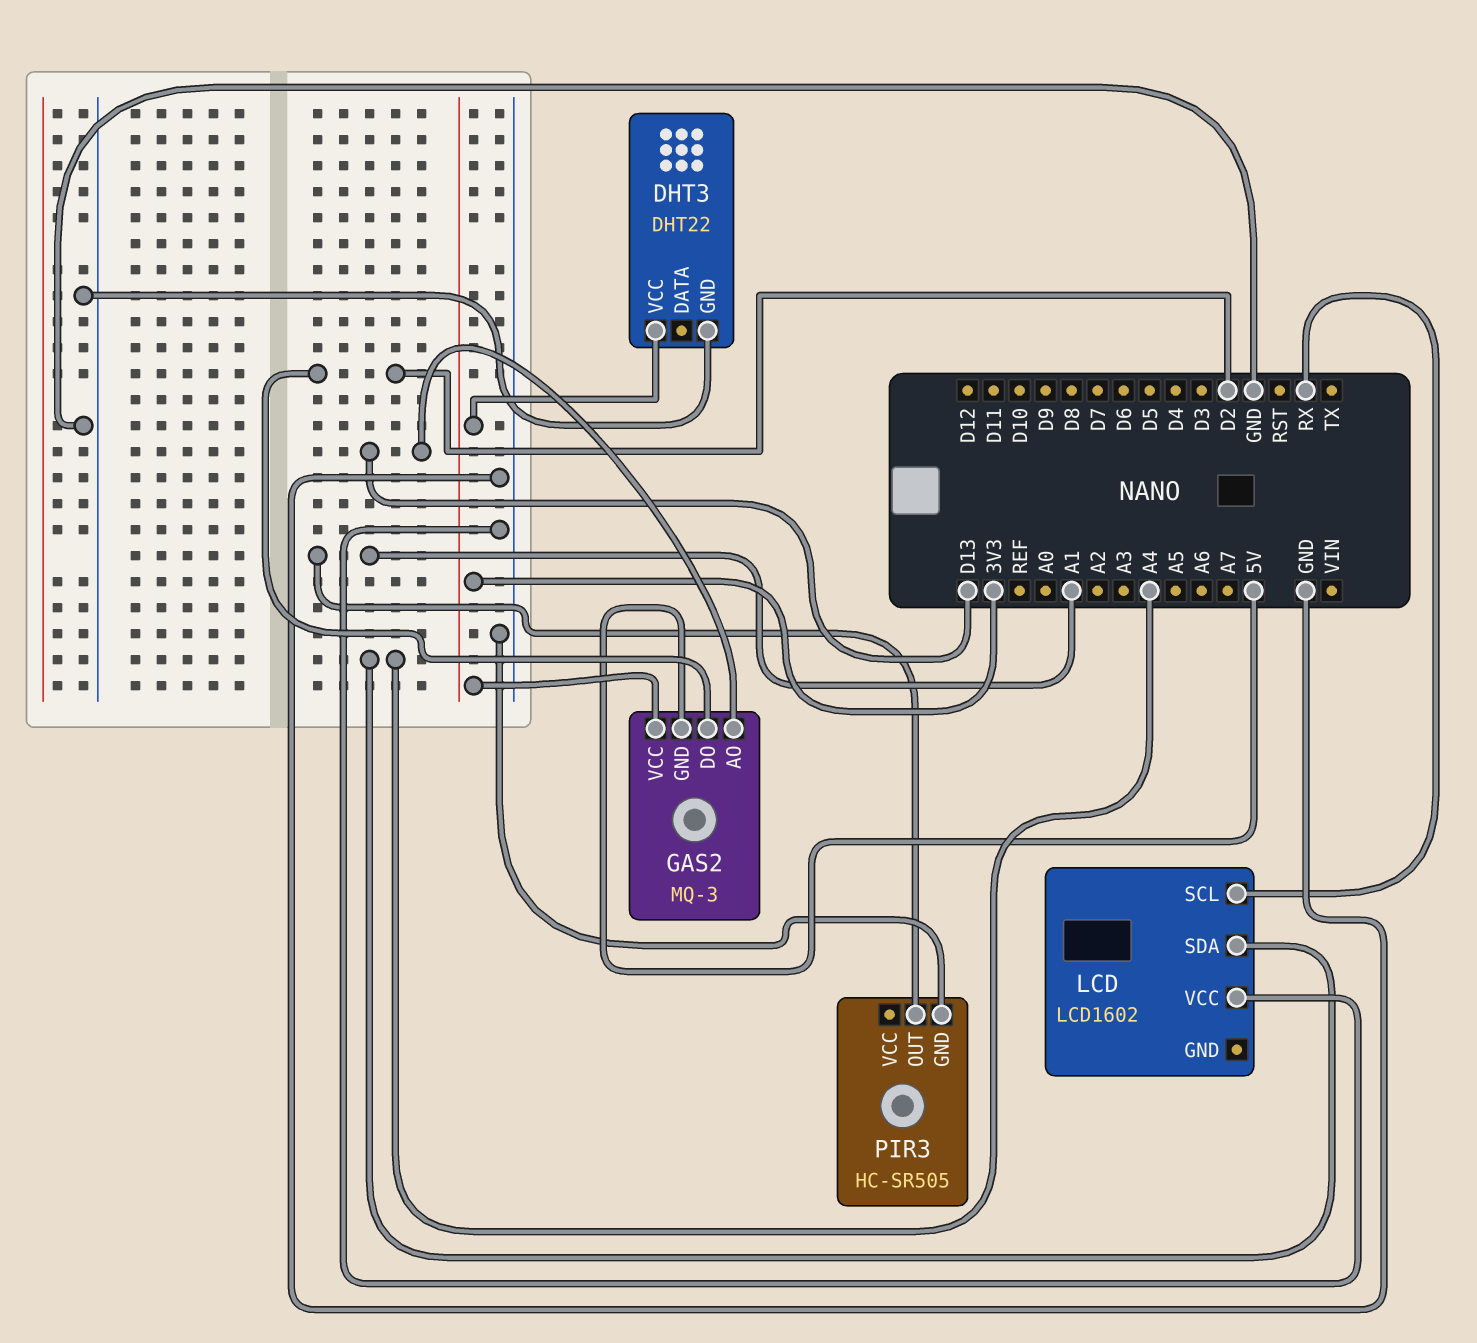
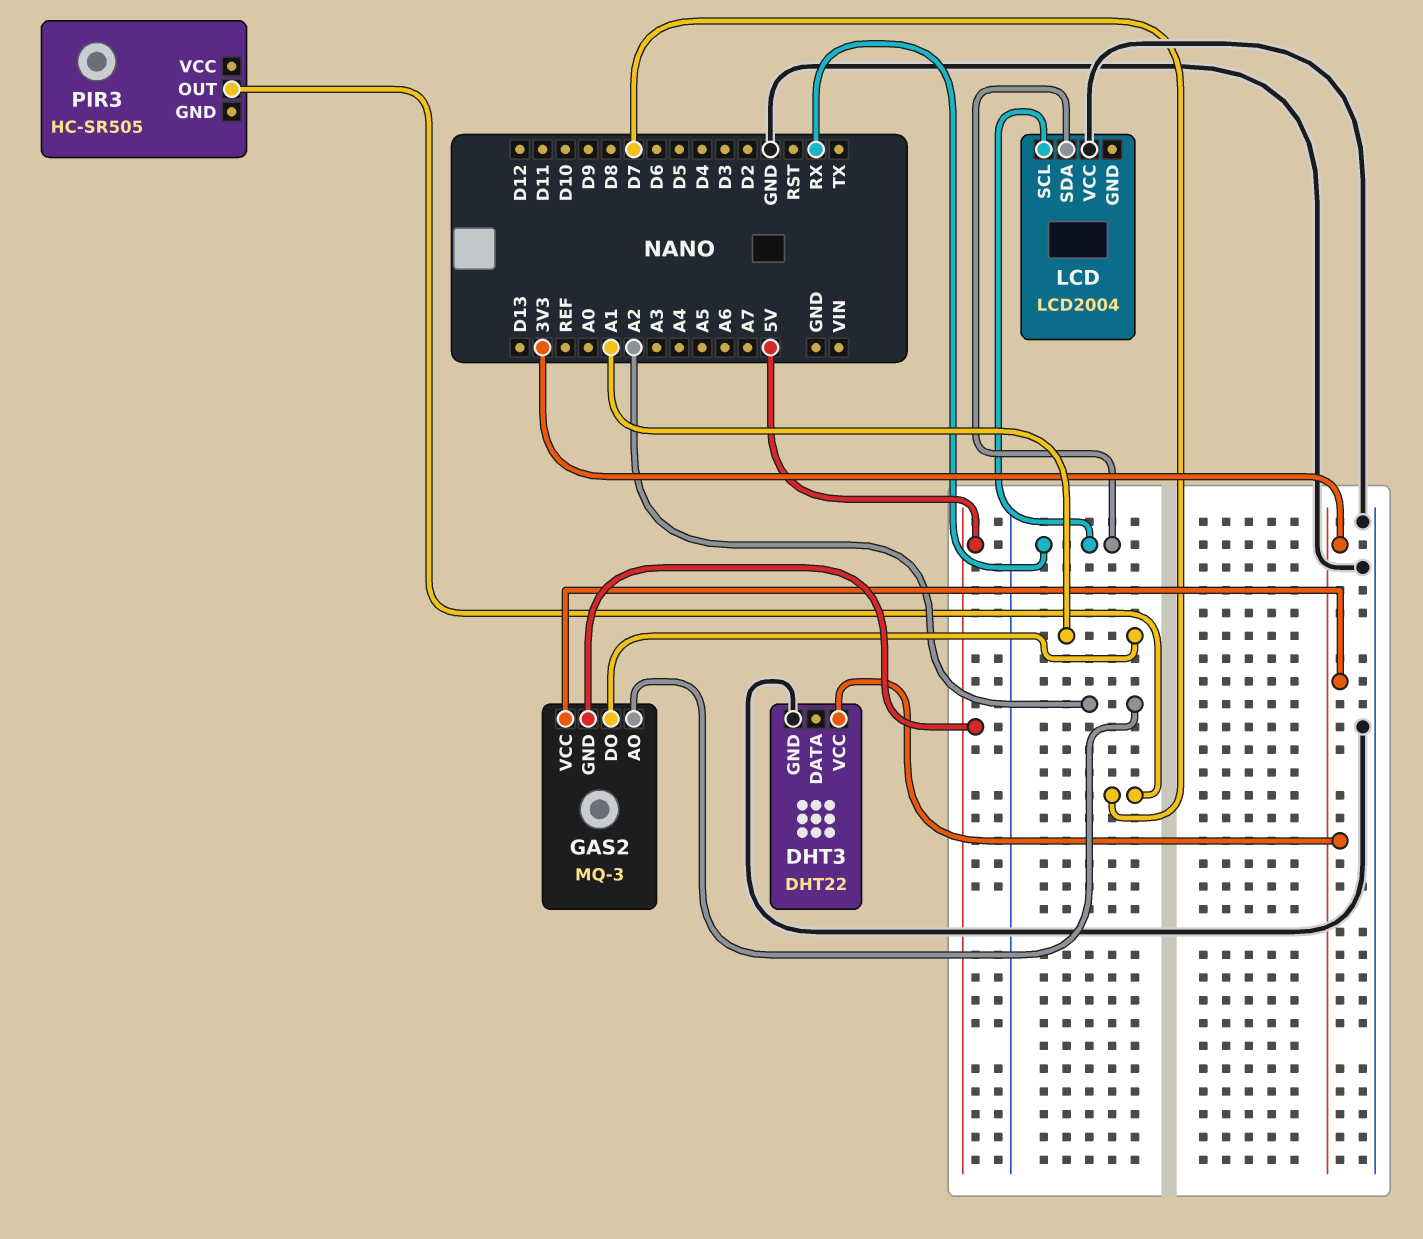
GAS2 pin AO: D13 -> A2
GAS2 pin DO: D2 -> A1
LCD: LCD1602 -> LCD2004
LCD pin SDA: A4 -> RX
PIR3 pin GND: GND -> none
PIR3 pin OUT: A1 -> D7

